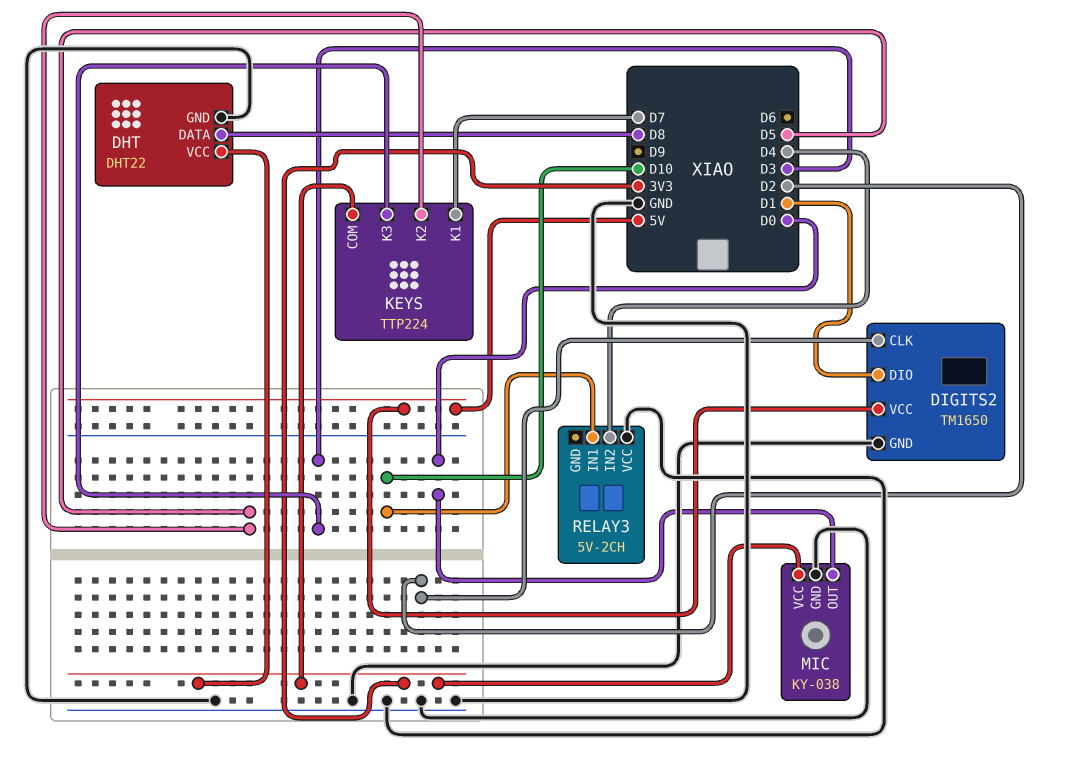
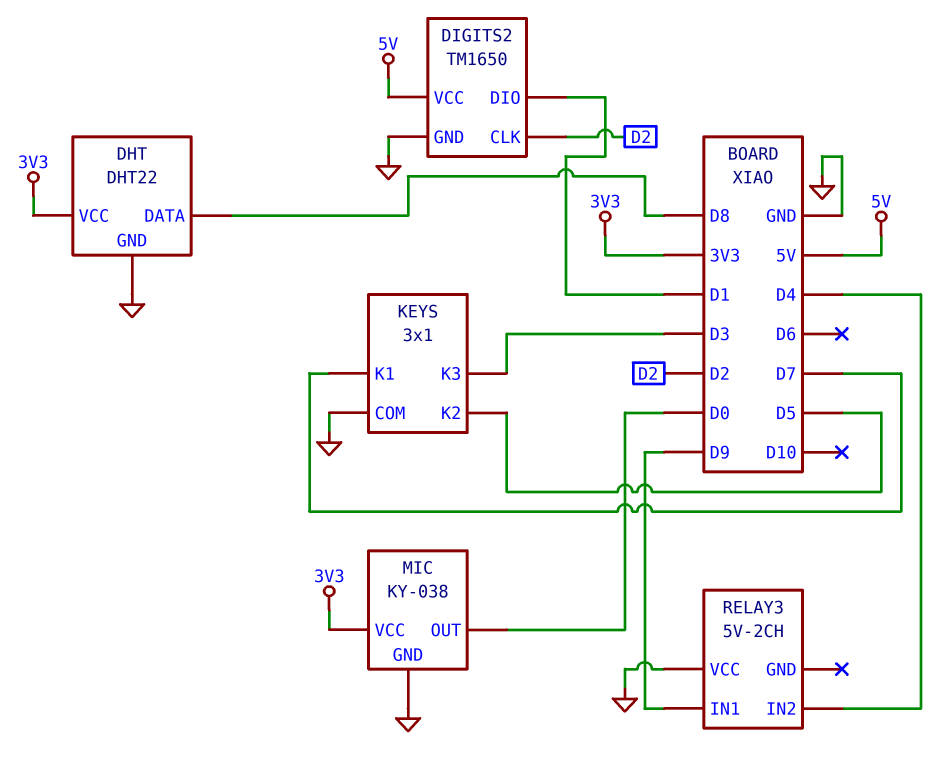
KEYS: TTP224 -> 3x1
KEYS pin COM: 3V3 -> GND
RELAY3 pin IN1: D10 -> D9

